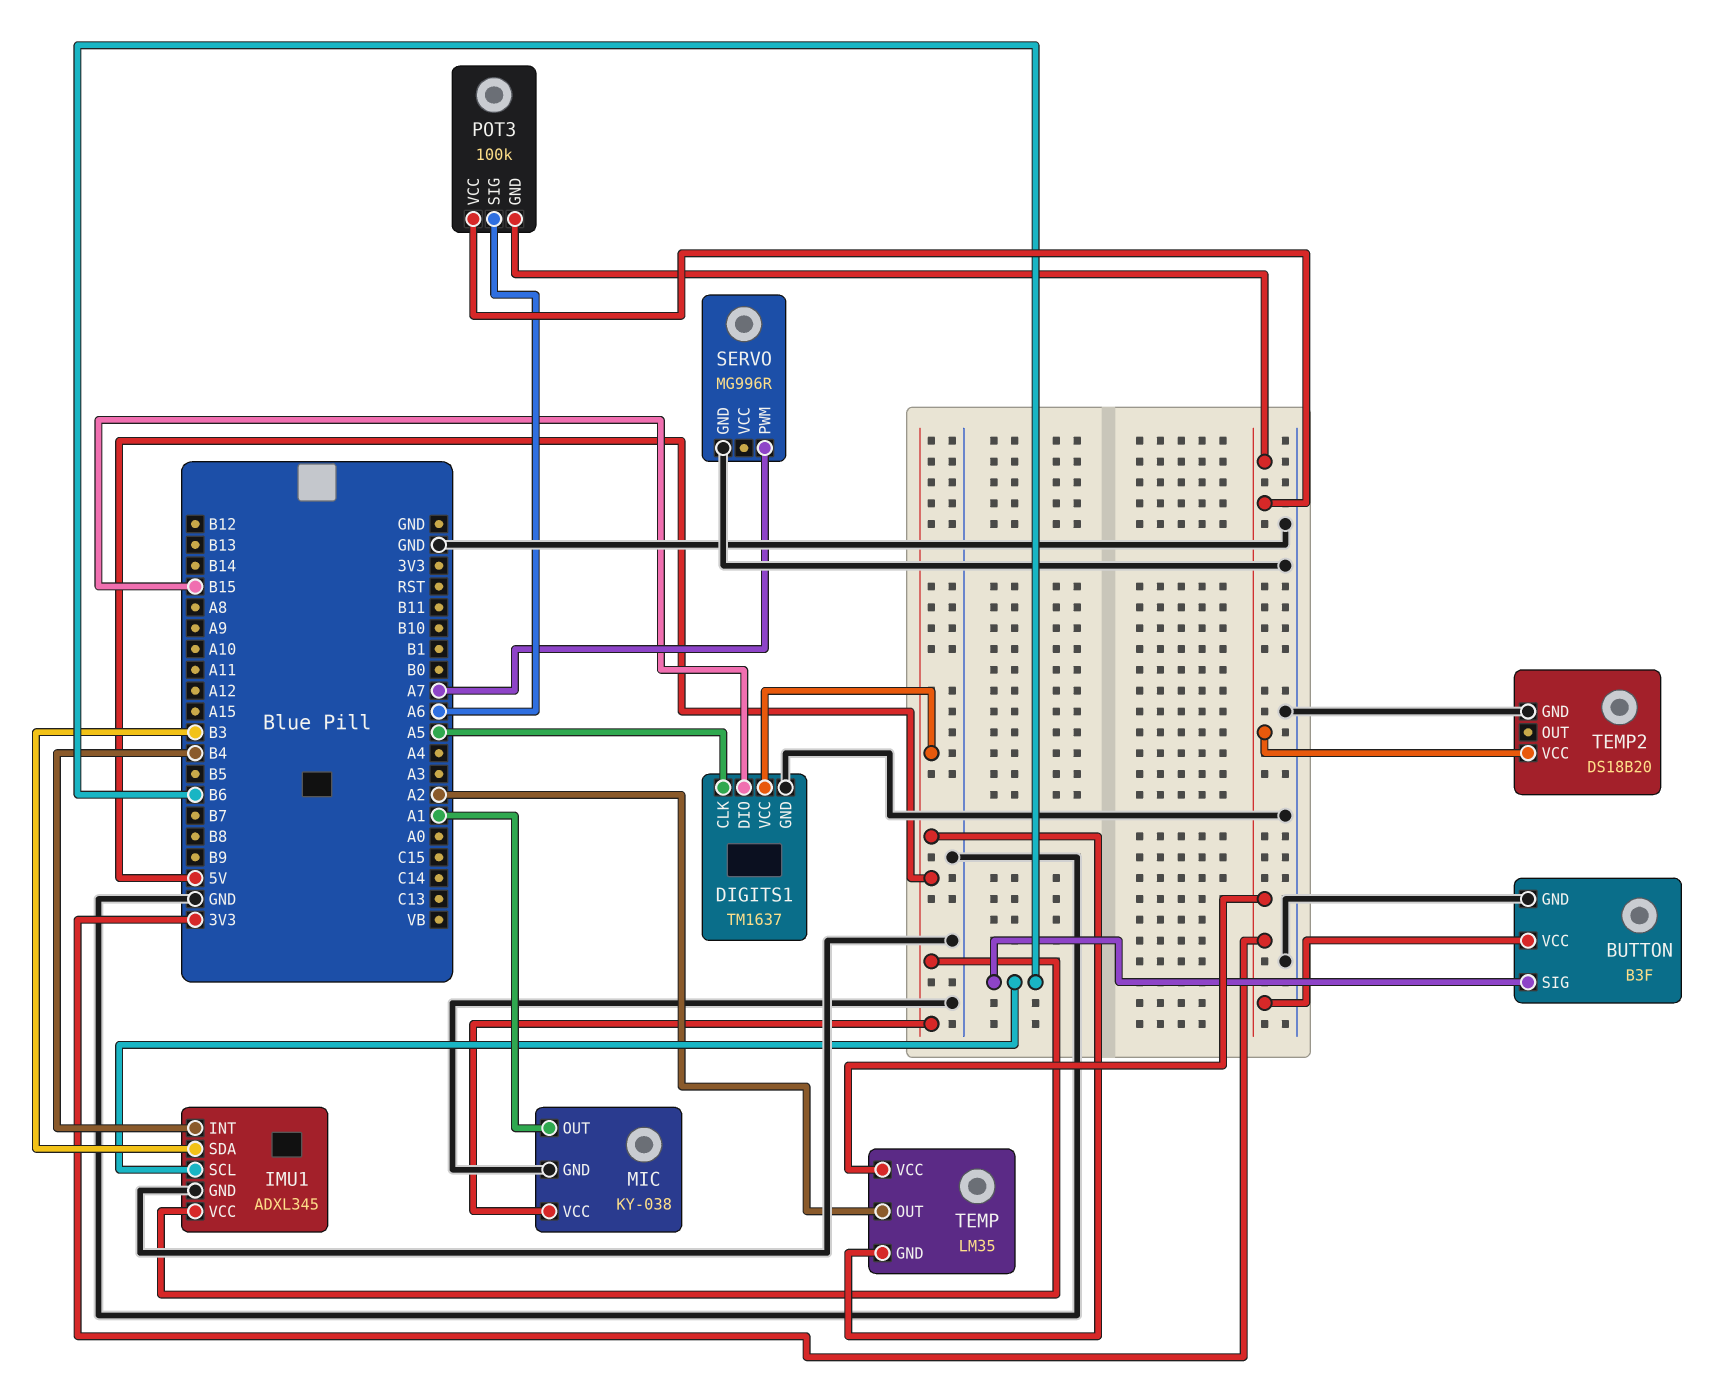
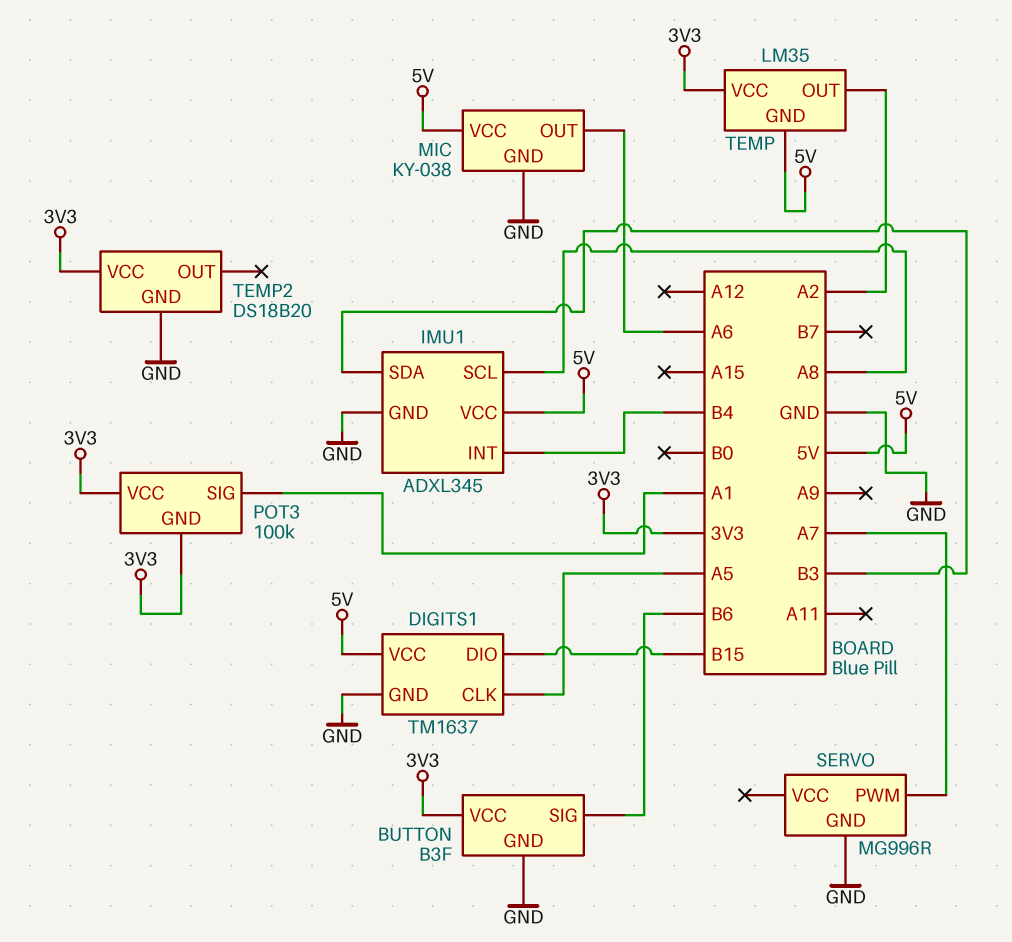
IMU1 pin SCL: B6 -> A8
MIC pin OUT: A1 -> A6
POT3 pin SIG: A6 -> A1

